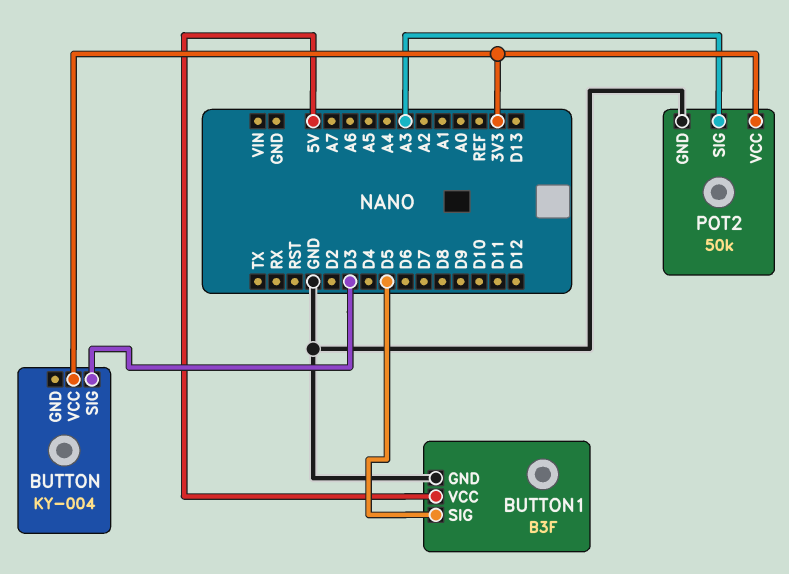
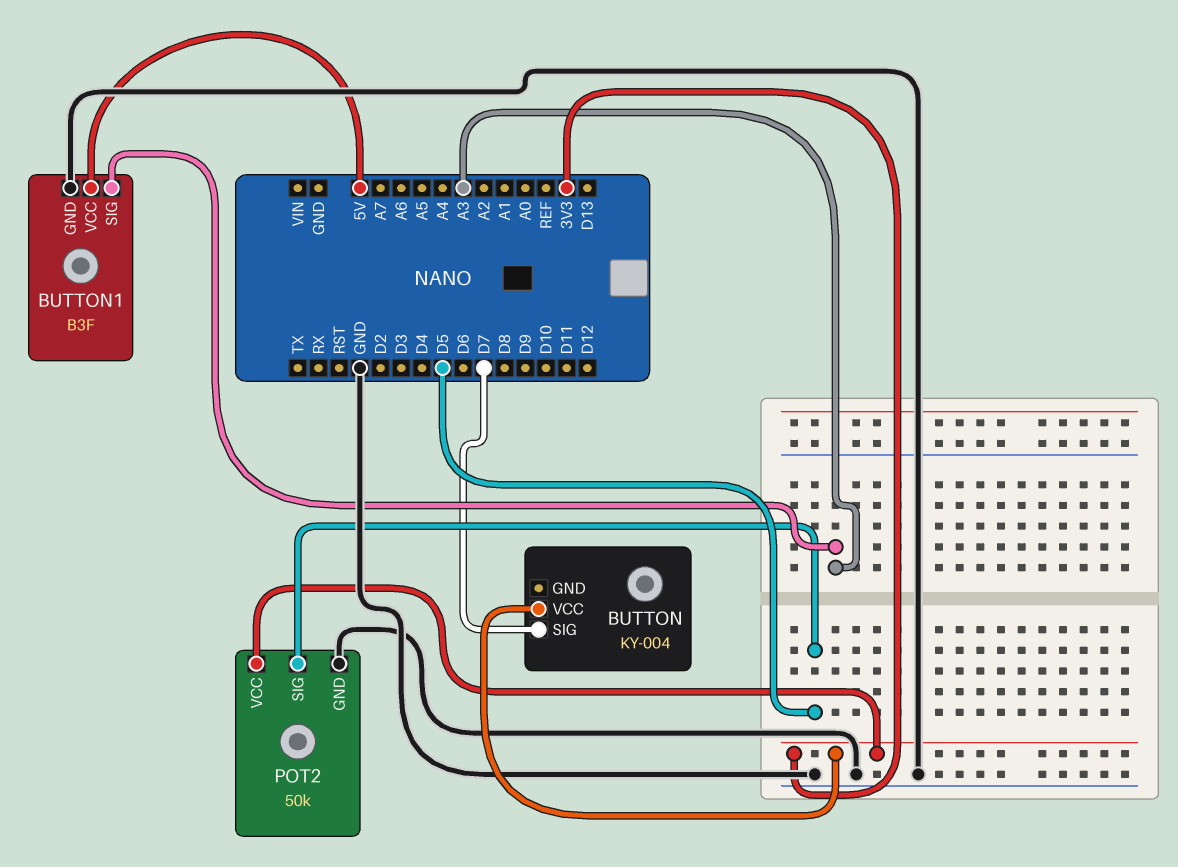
BUTTON pin SIG: D3 -> D7
BUTTON1 pin SIG: D5 -> A3
POT2 pin SIG: A3 -> D5

